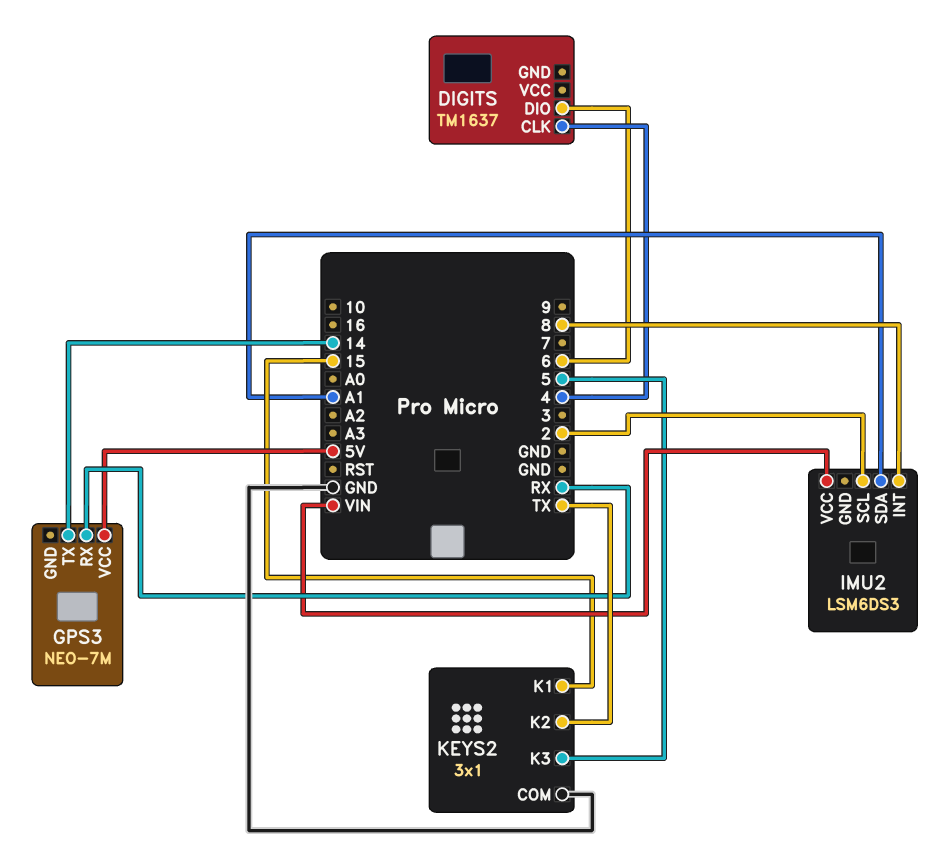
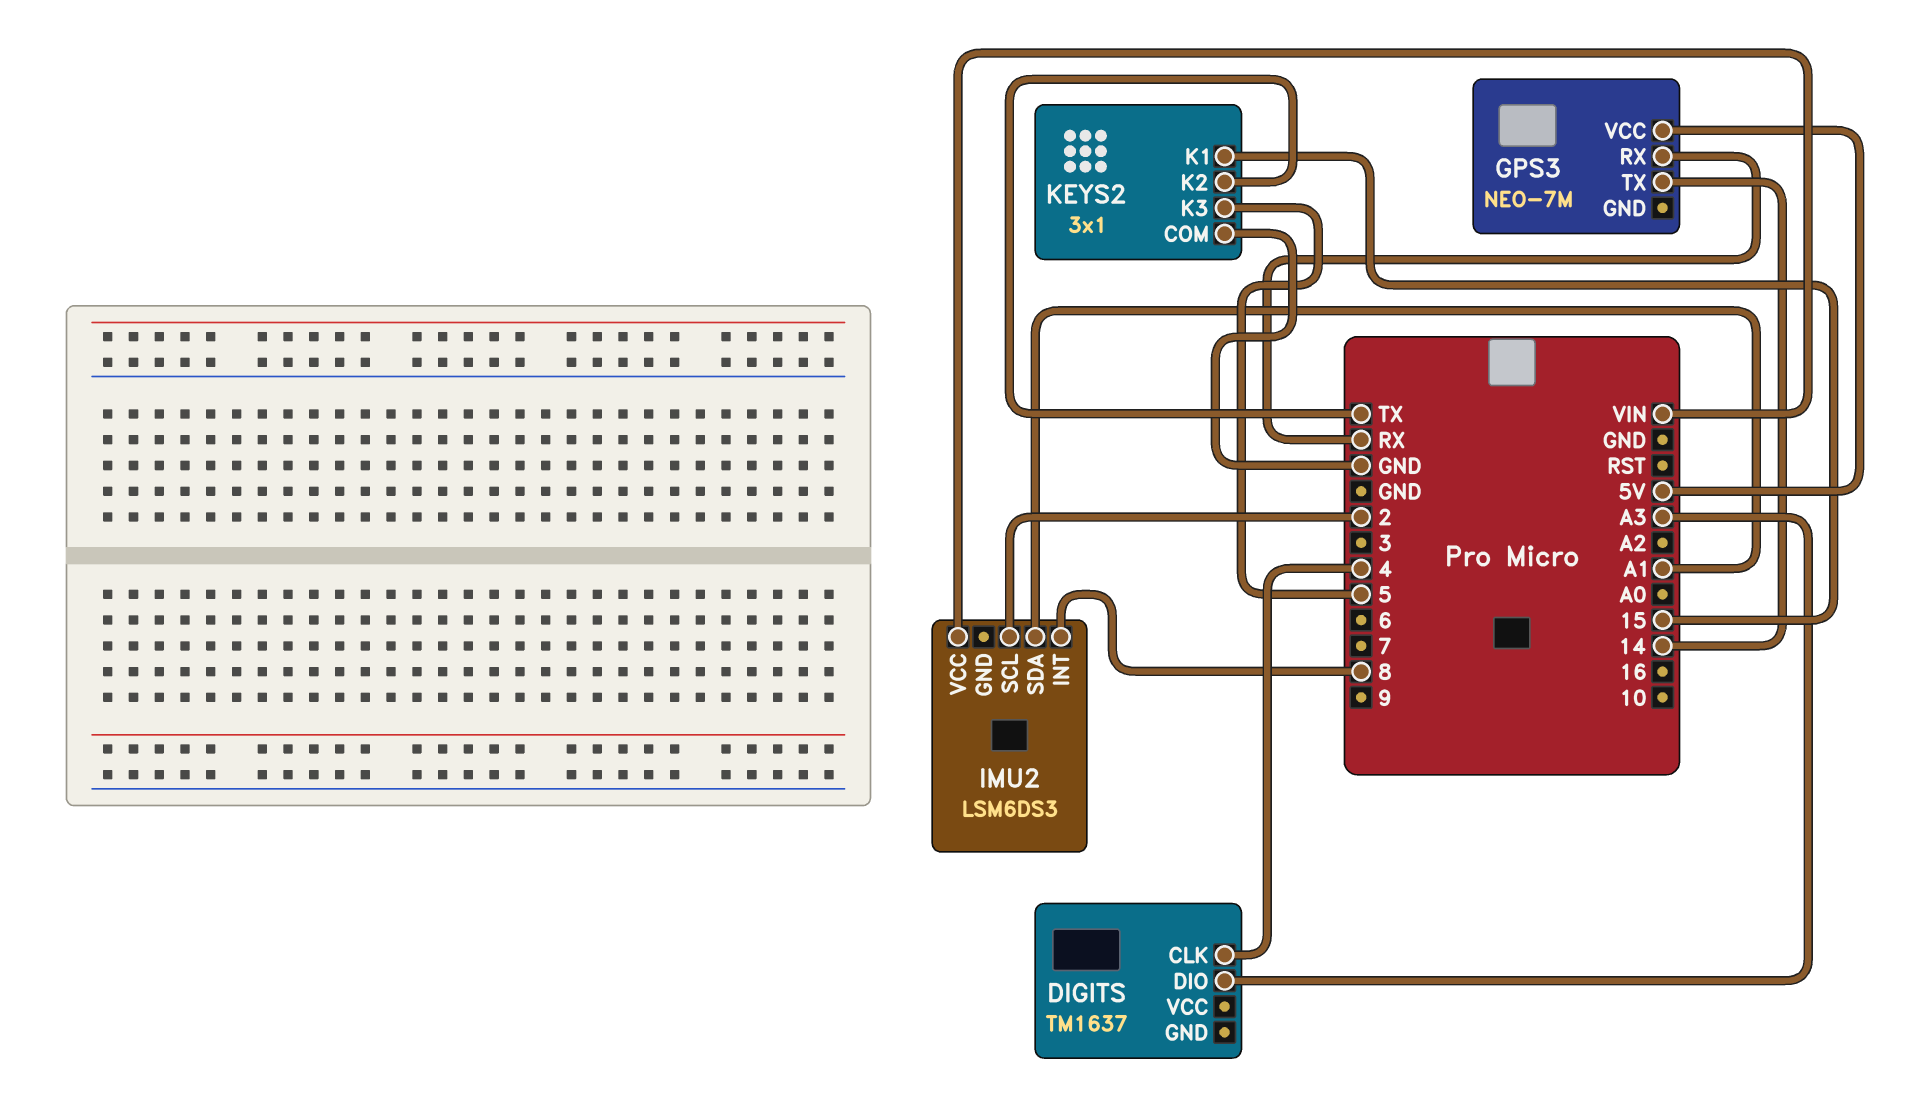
DIGITS pin DIO: 6 -> A3

